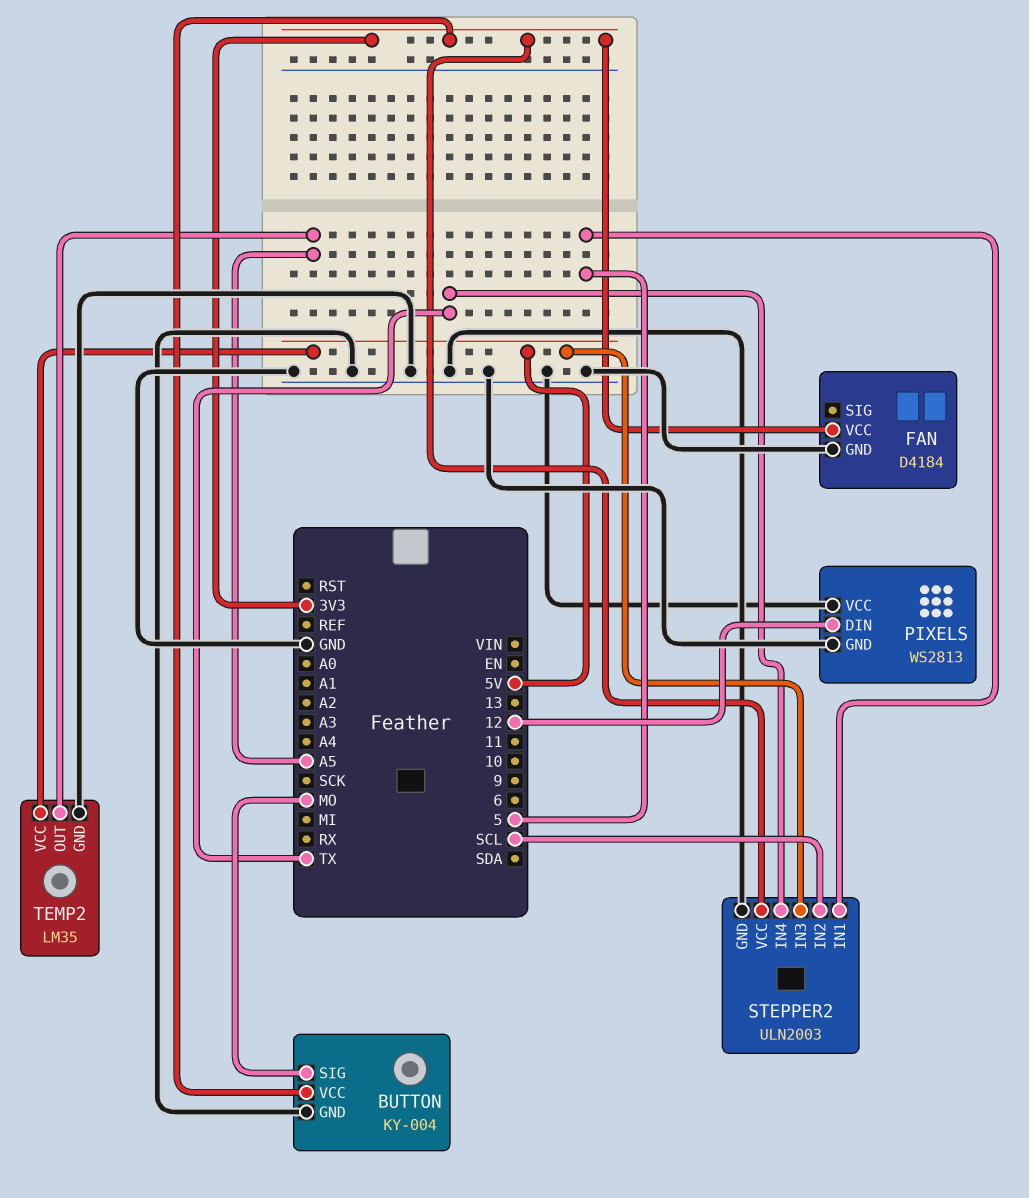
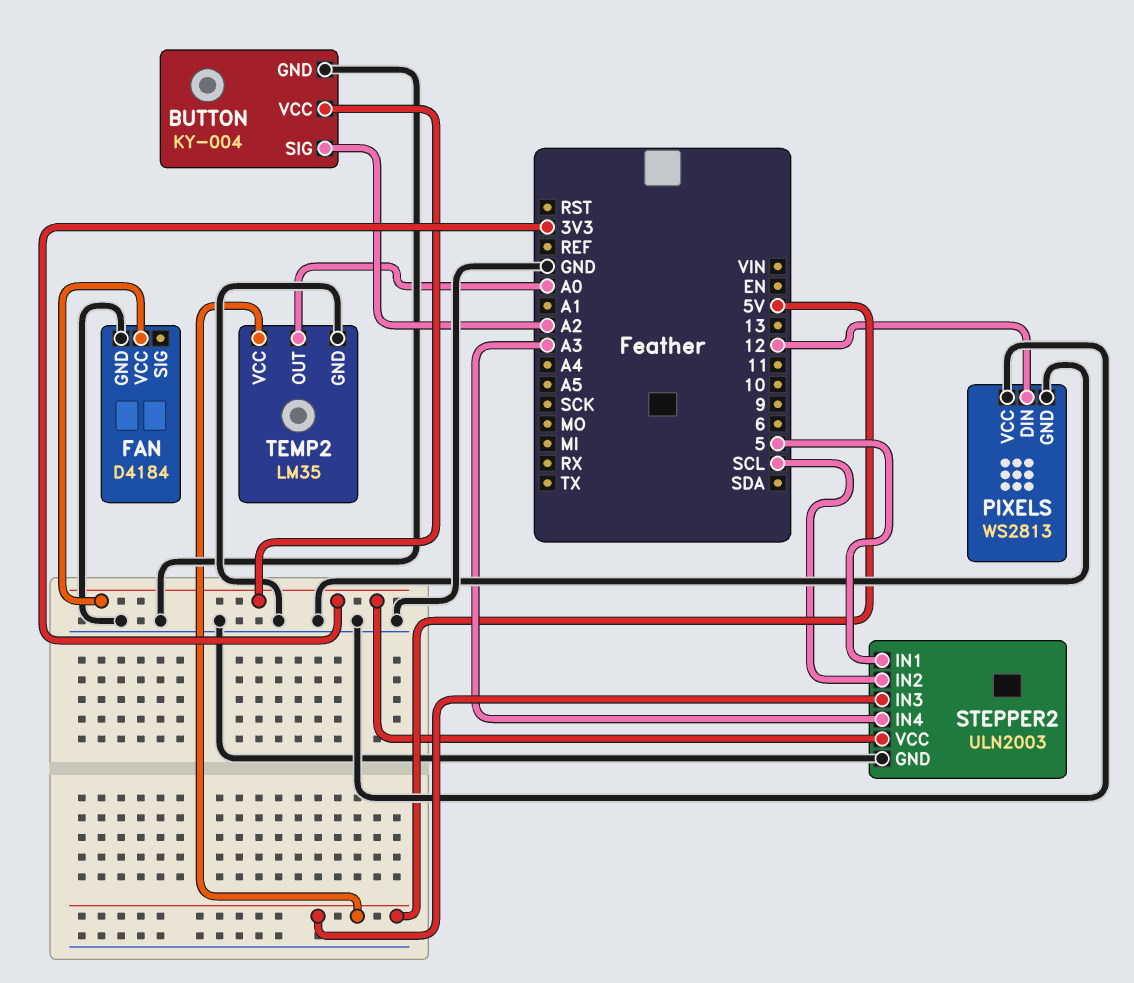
BUTTON pin SIG: MO -> A2
STEPPER2 pin IN4: TX -> A3
TEMP2 pin OUT: A5 -> A0

